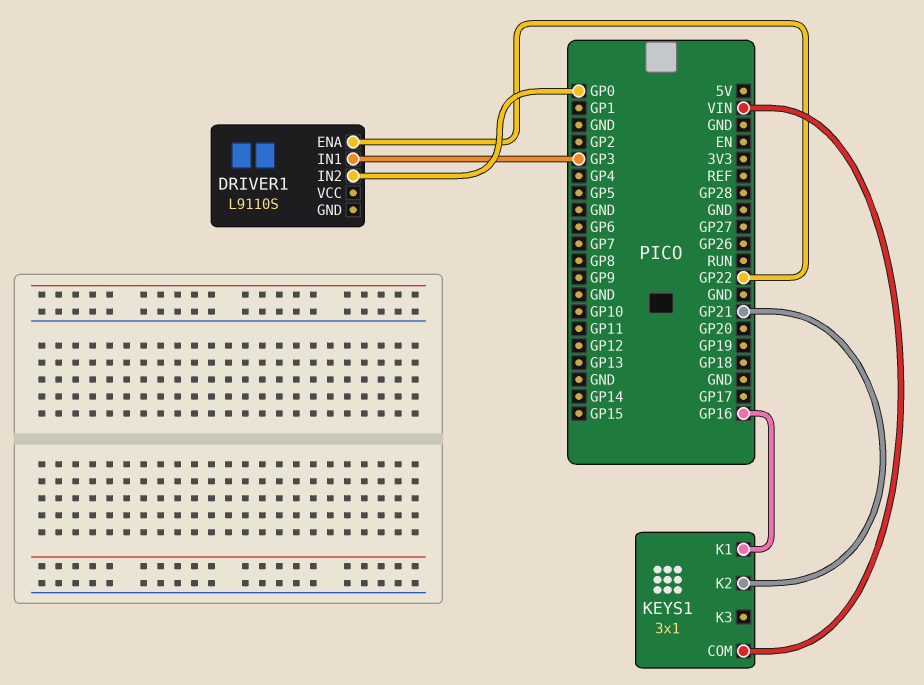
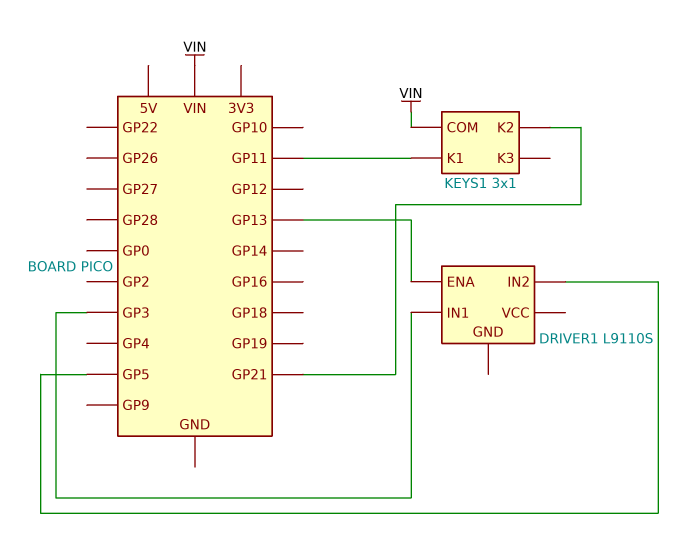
DRIVER1 pin ENA: GP22 -> GP13
DRIVER1 pin IN2: GP0 -> GP5
KEYS1 pin K1: GP16 -> GP11

